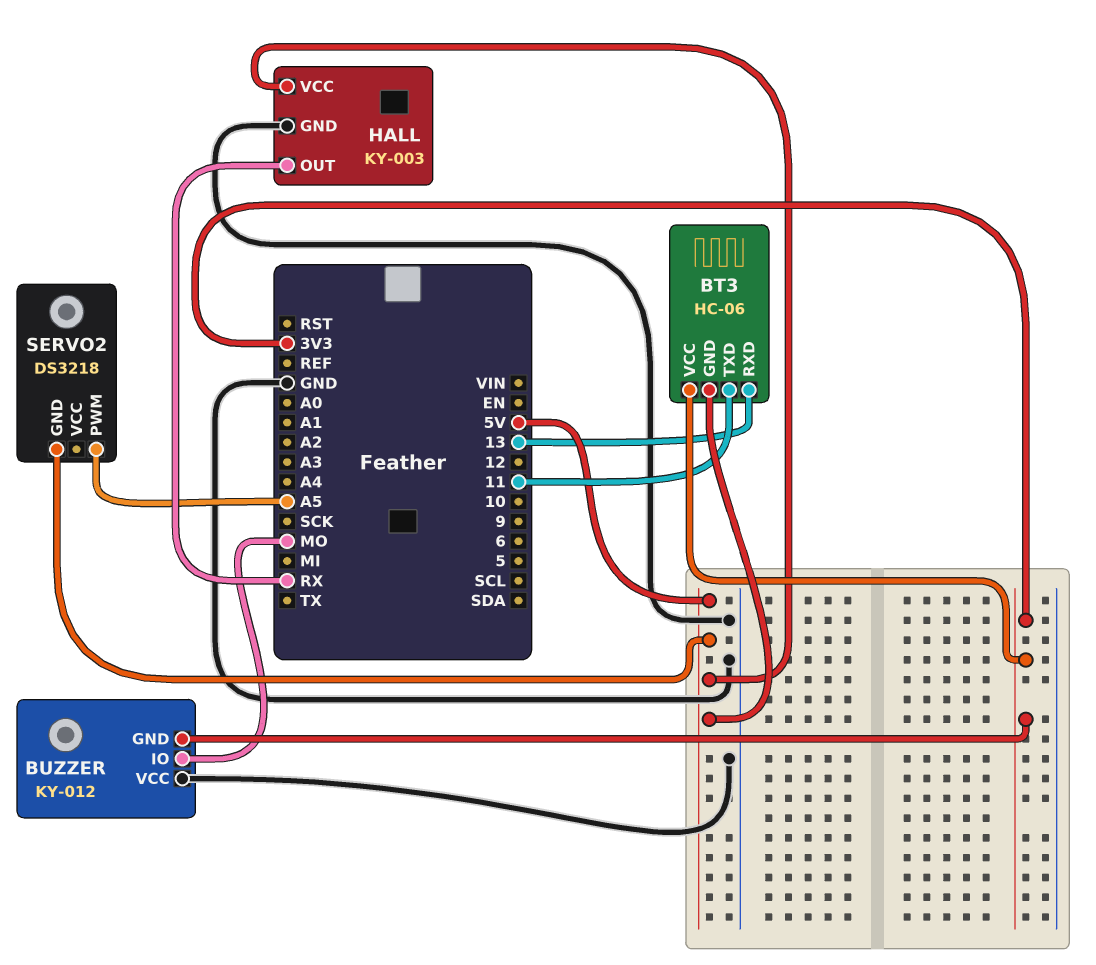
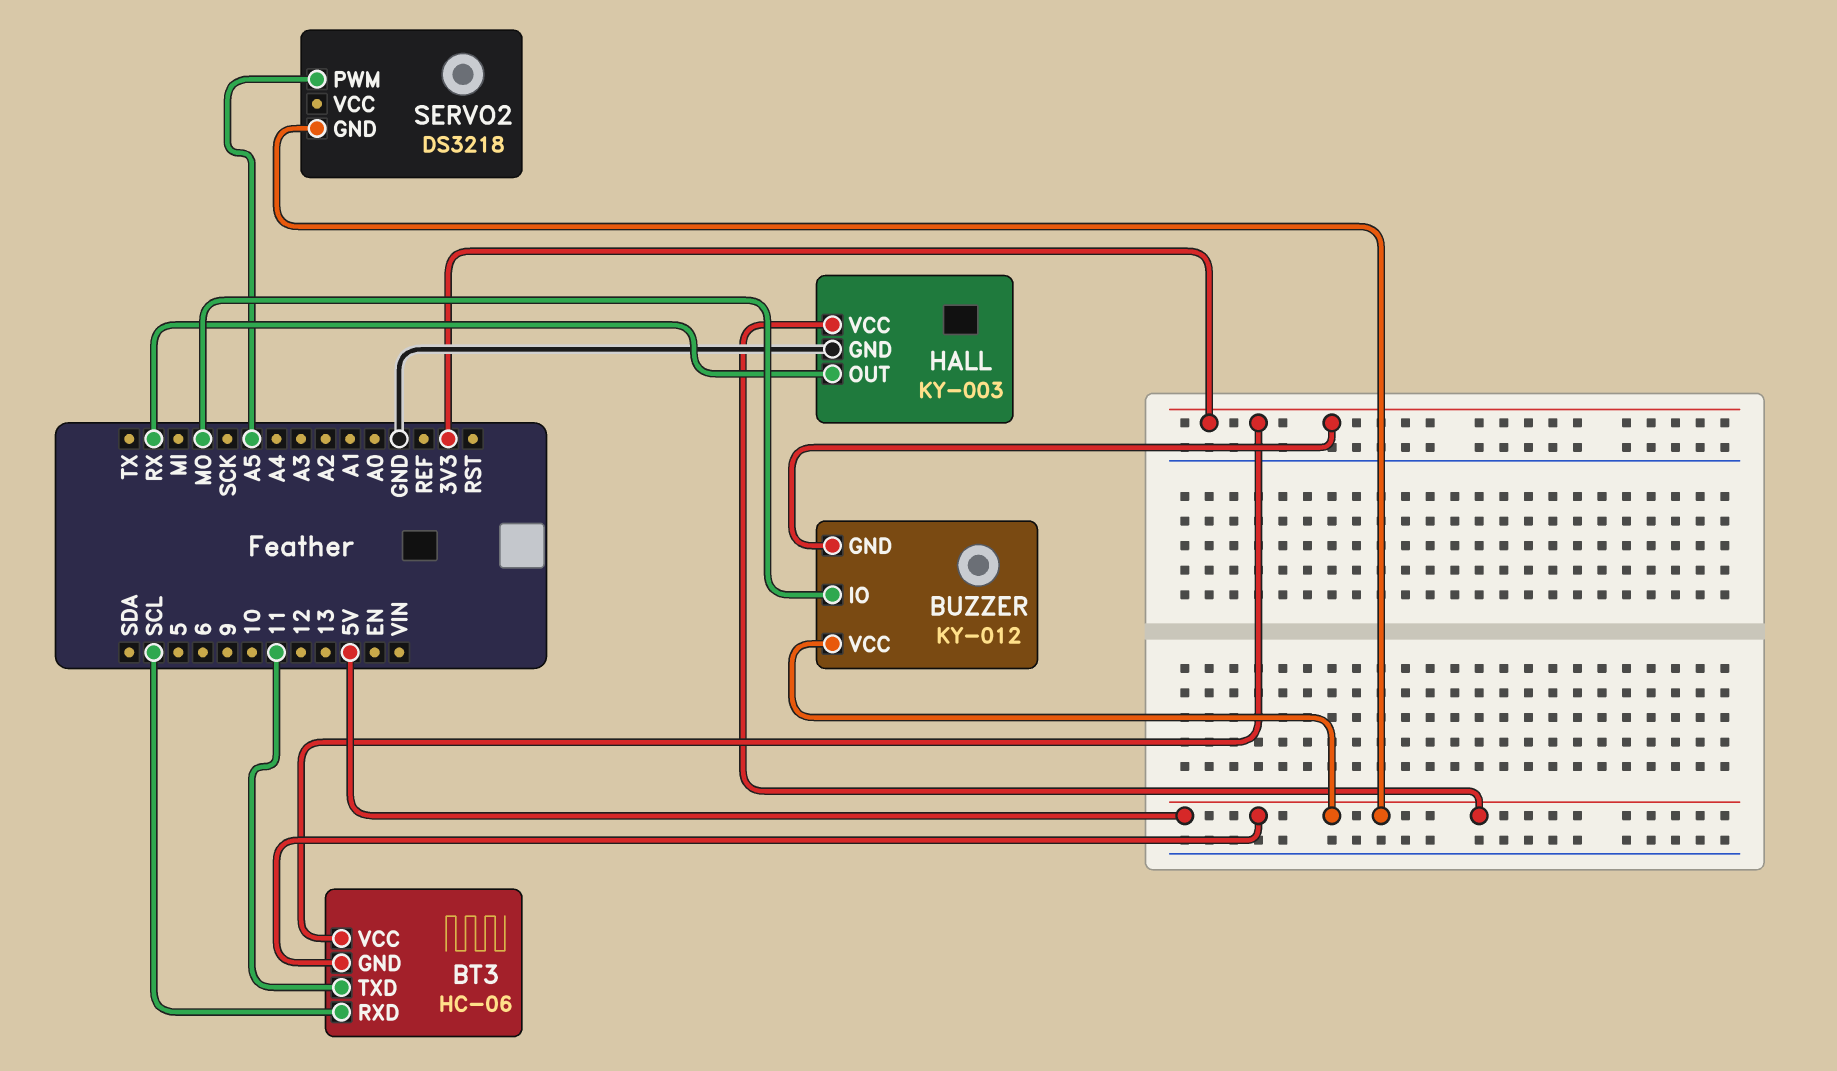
BT3 pin RXD: 13 -> SCL
BUZZER pin VCC: GND -> 5V

